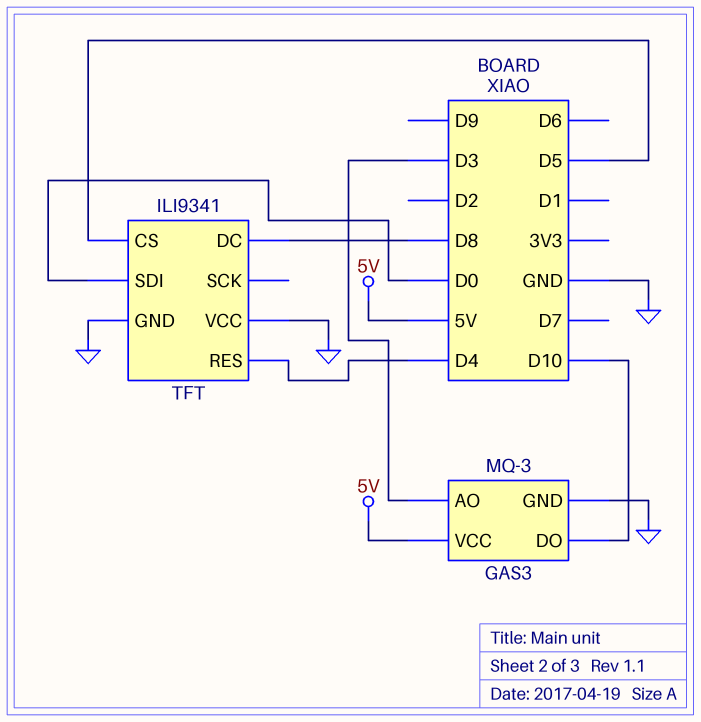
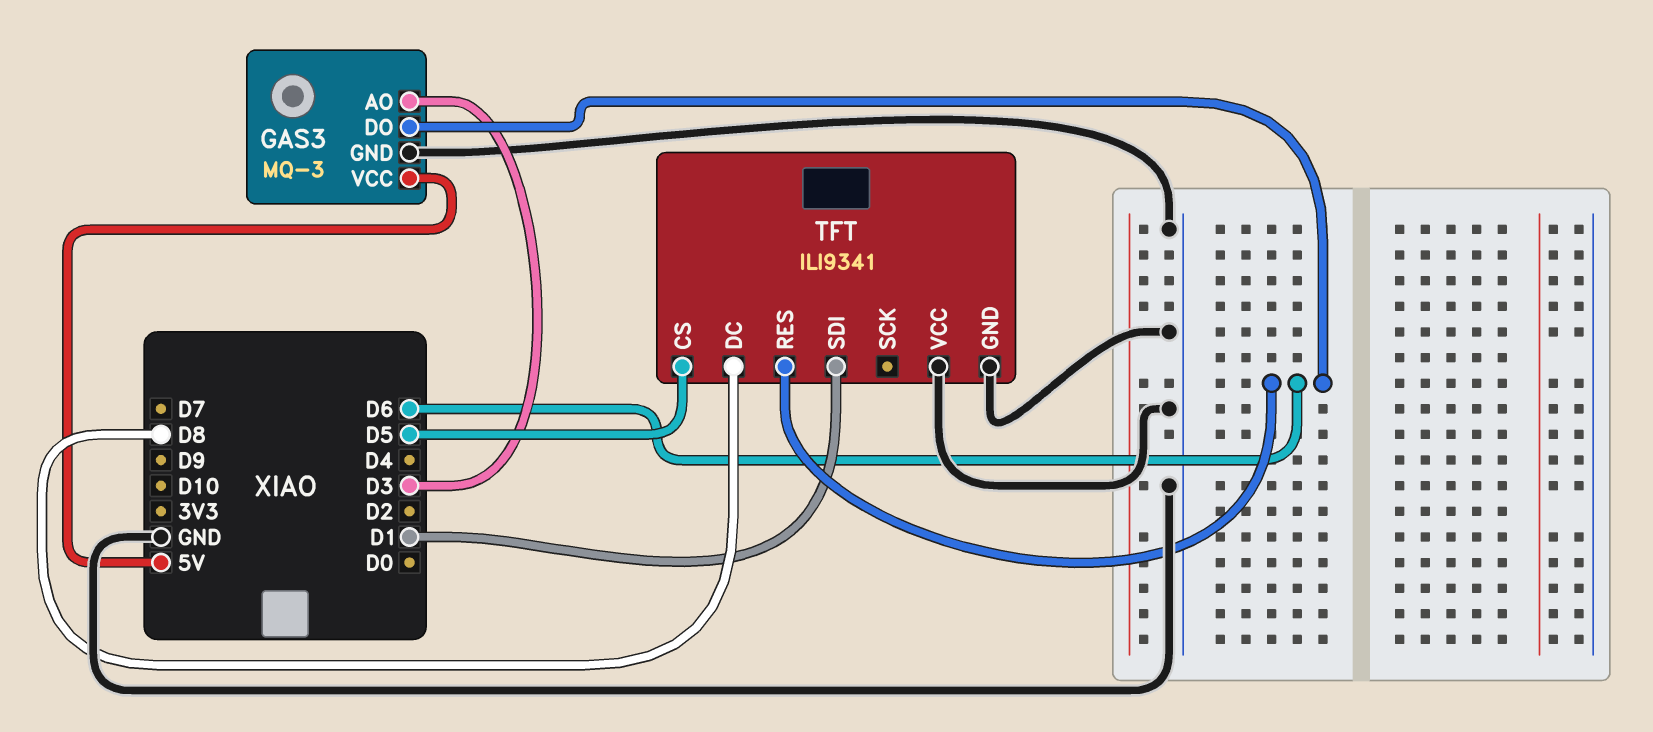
GAS3 pin DO: D10 -> D6
TFT pin RES: D4 -> D6
TFT pin SDI: D0 -> D1

